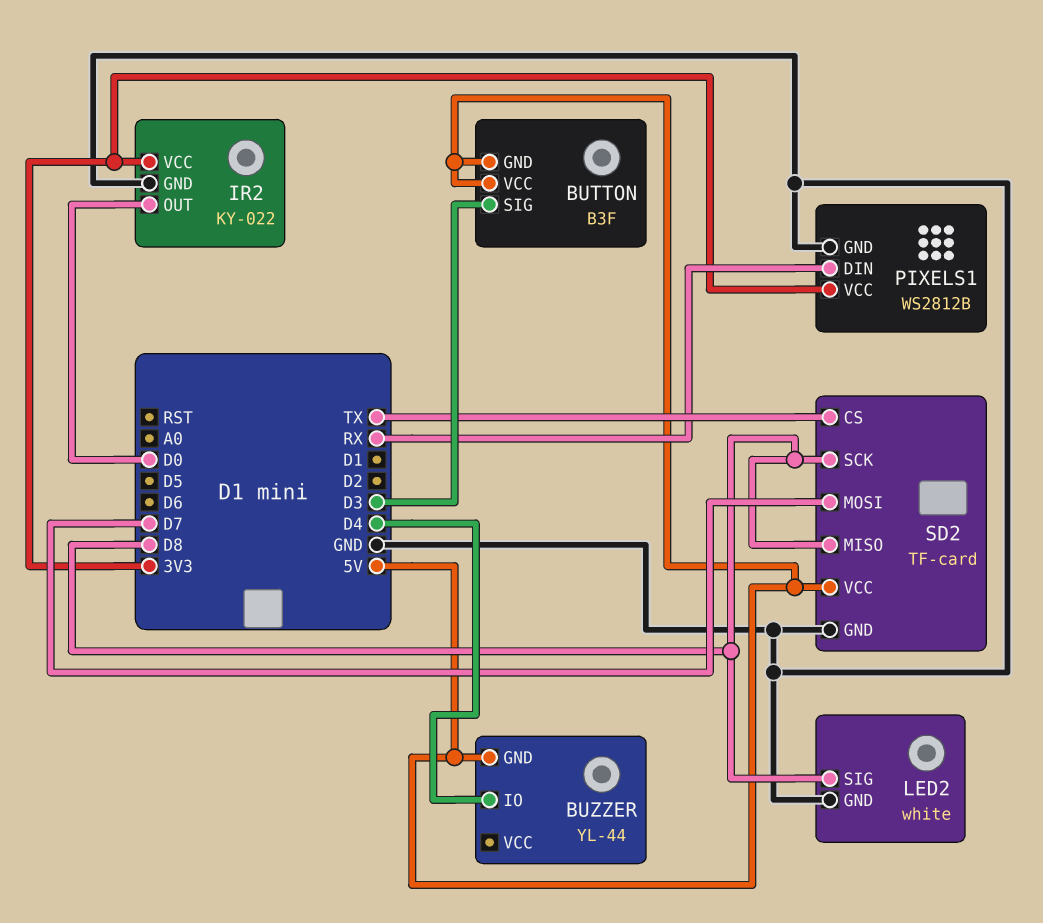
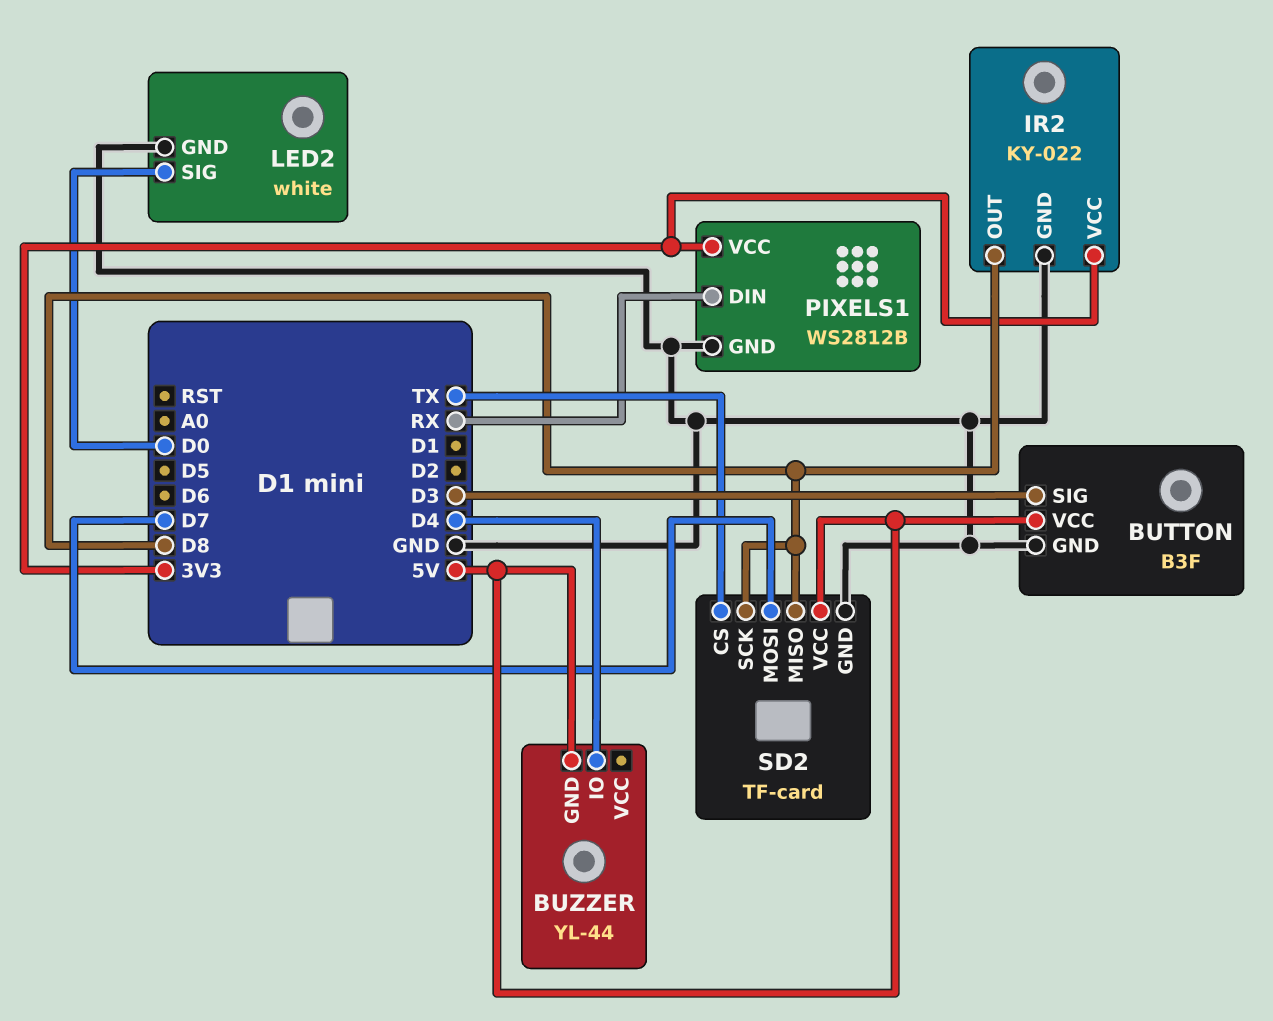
BUTTON pin GND: 5V -> GND
IR2 pin OUT: D0 -> D8
LED2 pin SIG: D8 -> D0

